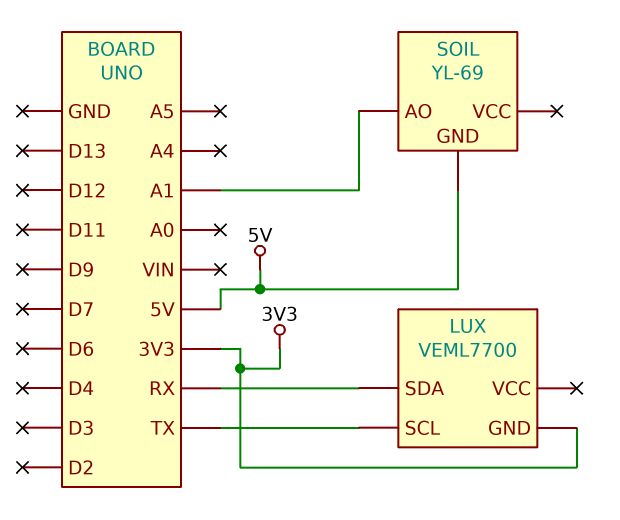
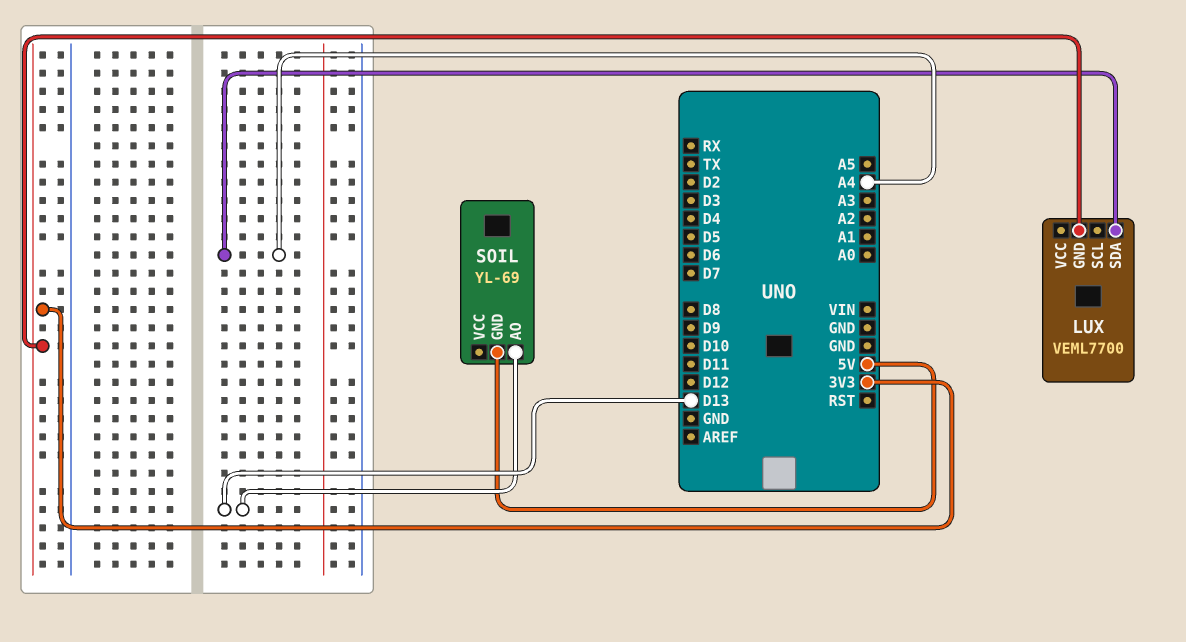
LUX pin SCL: TX -> none
LUX pin SDA: RX -> A4
SOIL pin AO: A1 -> D13

